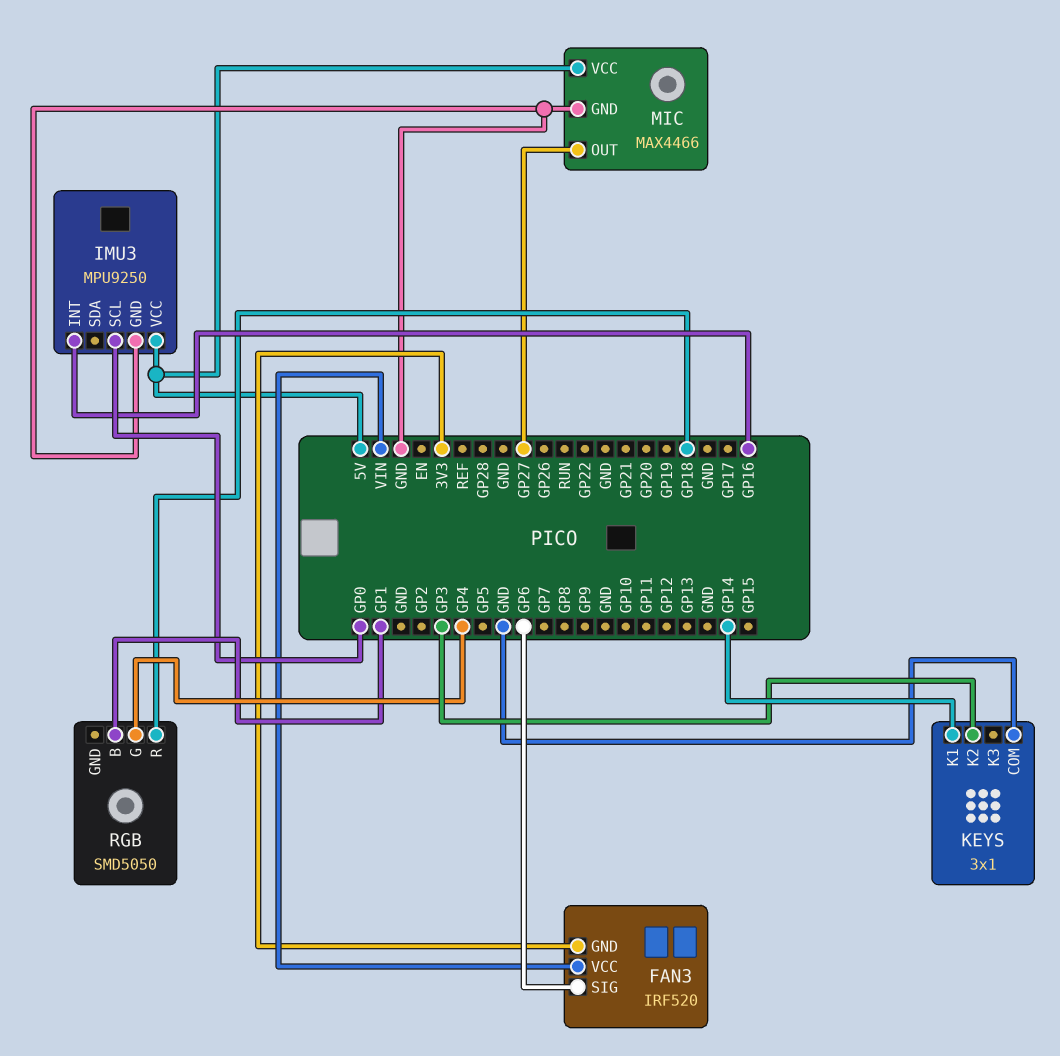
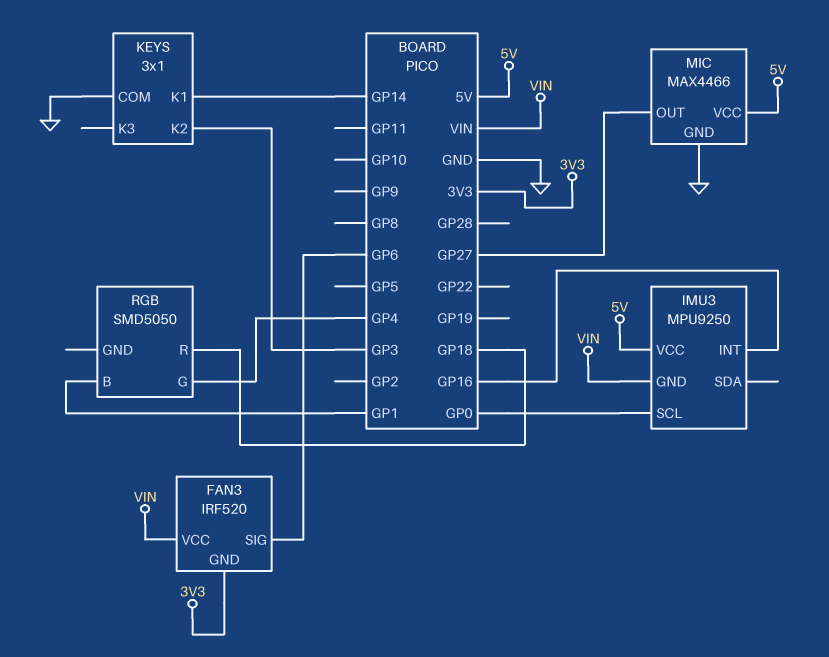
IMU3 pin GND: GND -> VIN

